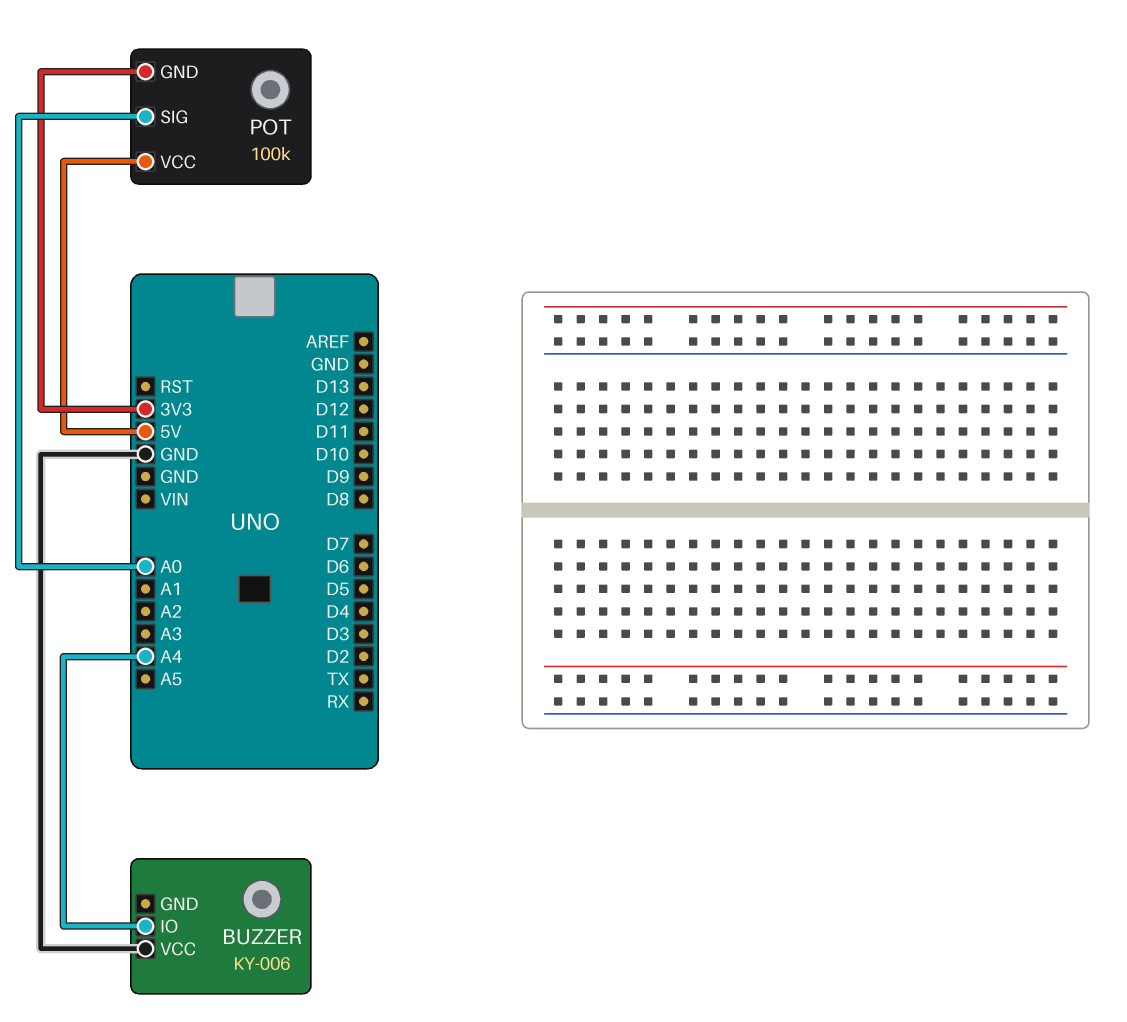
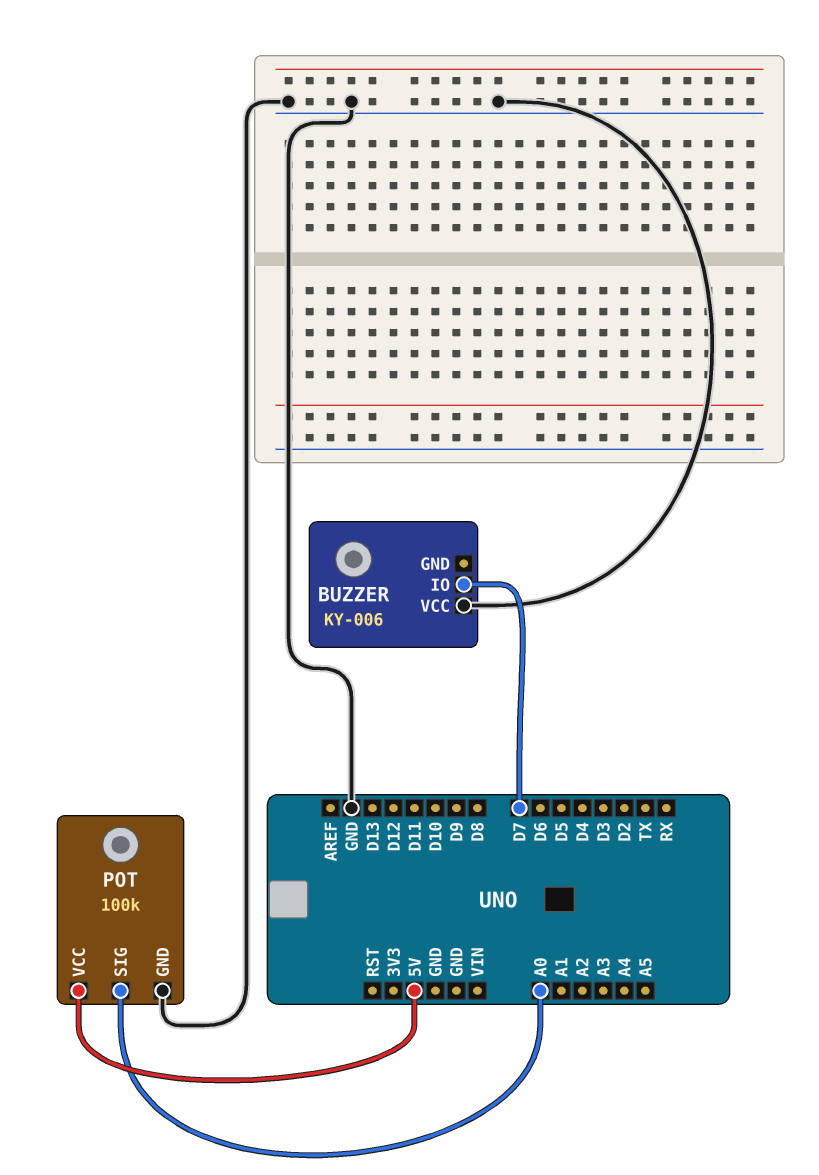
BUZZER pin IO: A4 -> D7
POT pin GND: 3V3 -> GND

